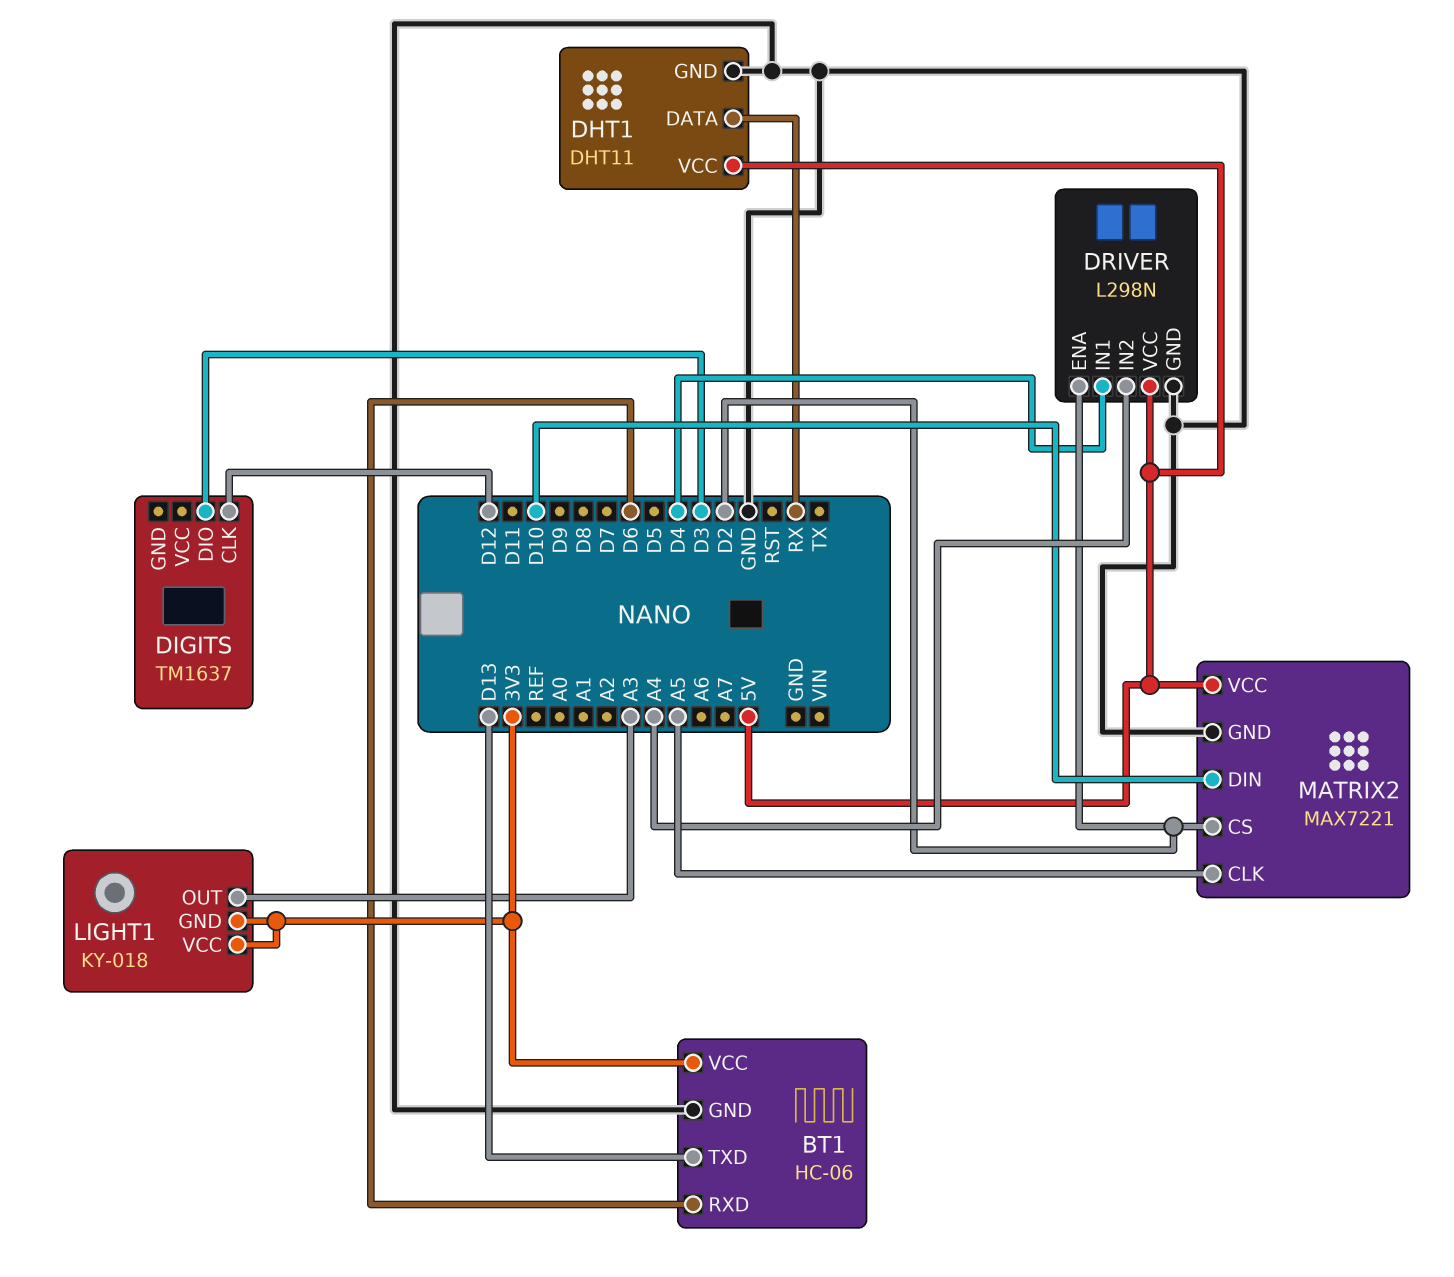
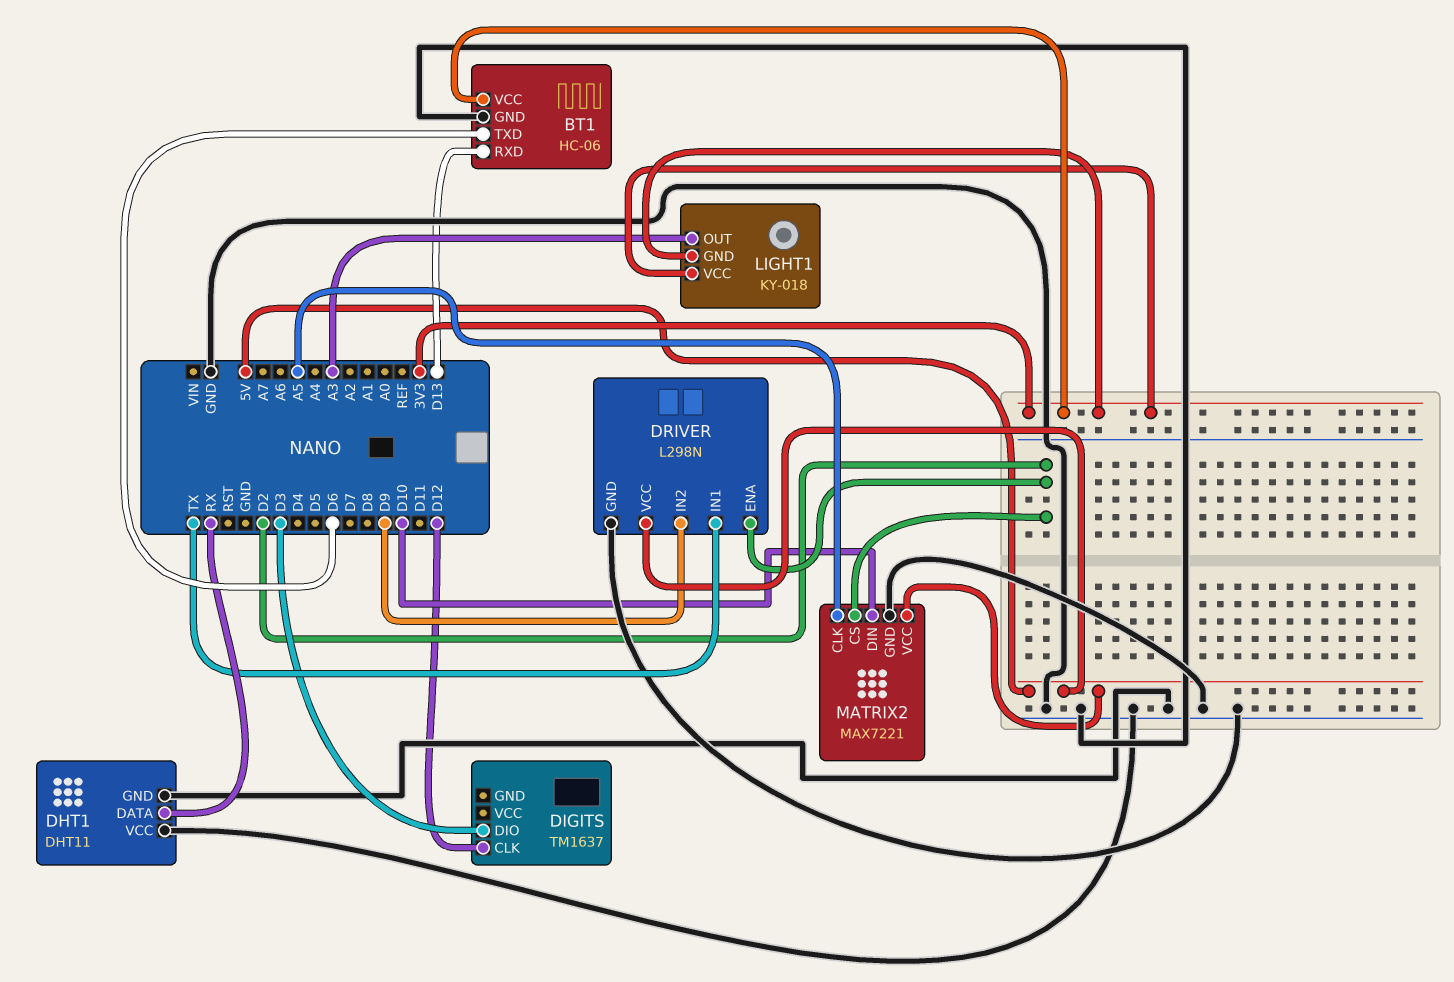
BT1 pin RXD: D6 -> D13
BT1 pin TXD: D13 -> D6
DHT1 pin VCC: 5V -> GND
DRIVER pin IN1: D4 -> TX
DRIVER pin IN2: A4 -> D9

